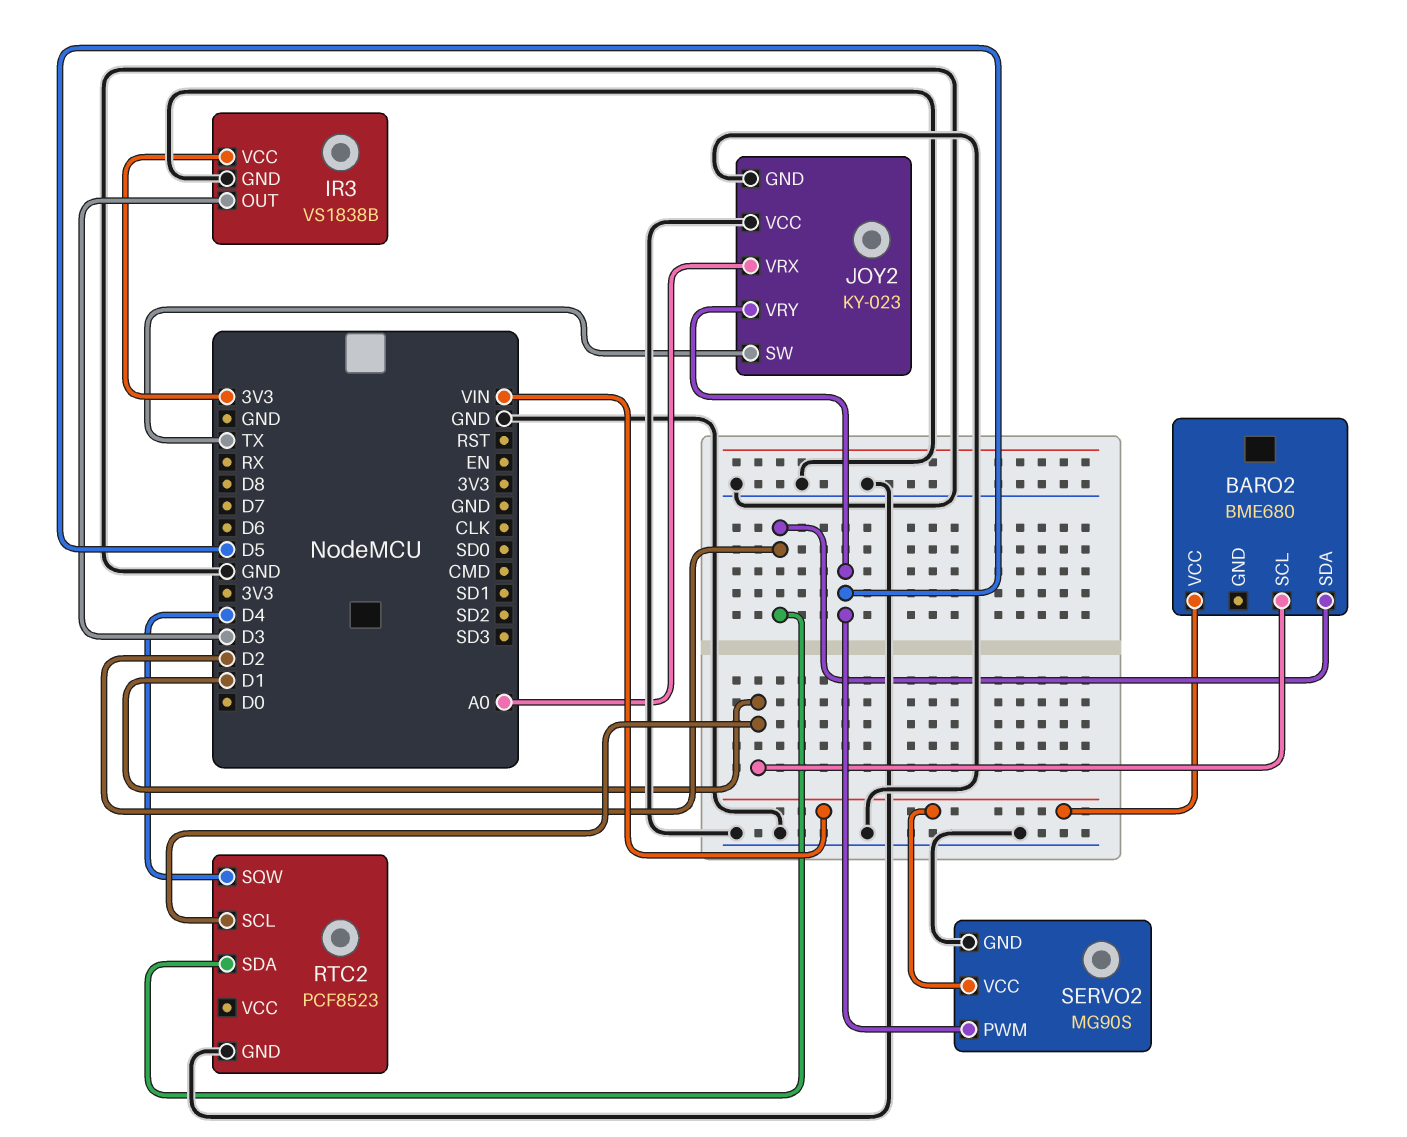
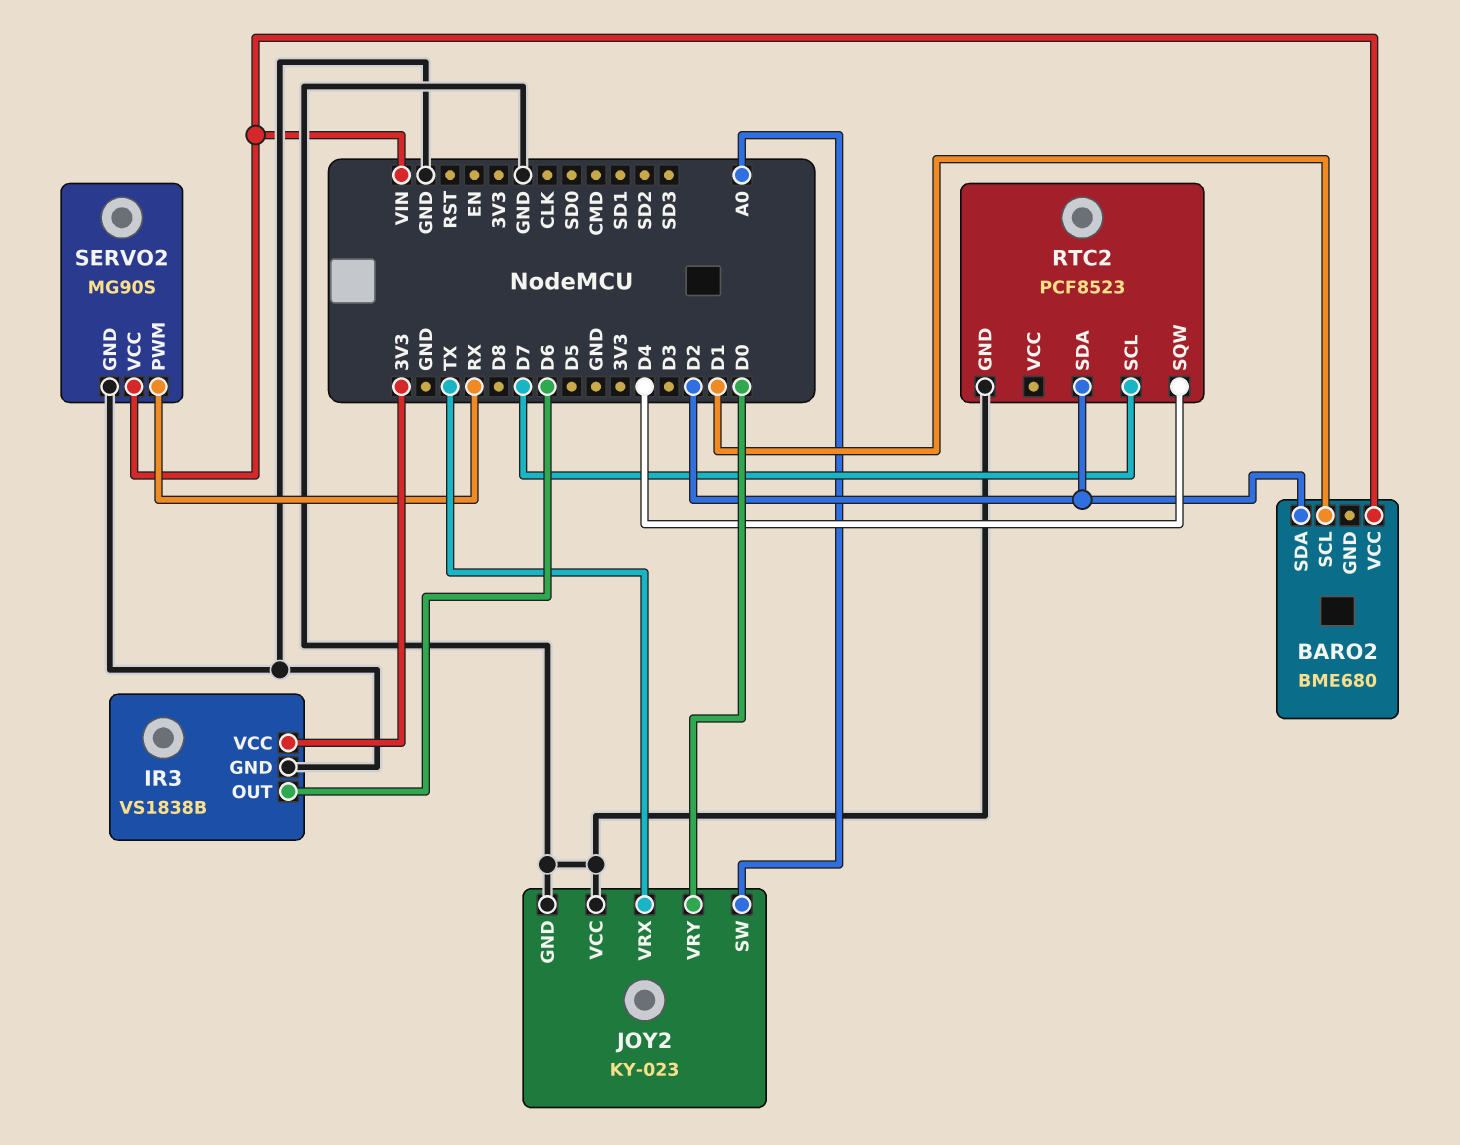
IR3 pin OUT: D3 -> D6
JOY2 pin SW: TX -> A0
JOY2 pin VRX: A0 -> TX
JOY2 pin VRY: D5 -> D0
RTC2 pin SCL: D1 -> D7
SERVO2 pin PWM: D5 -> RX

